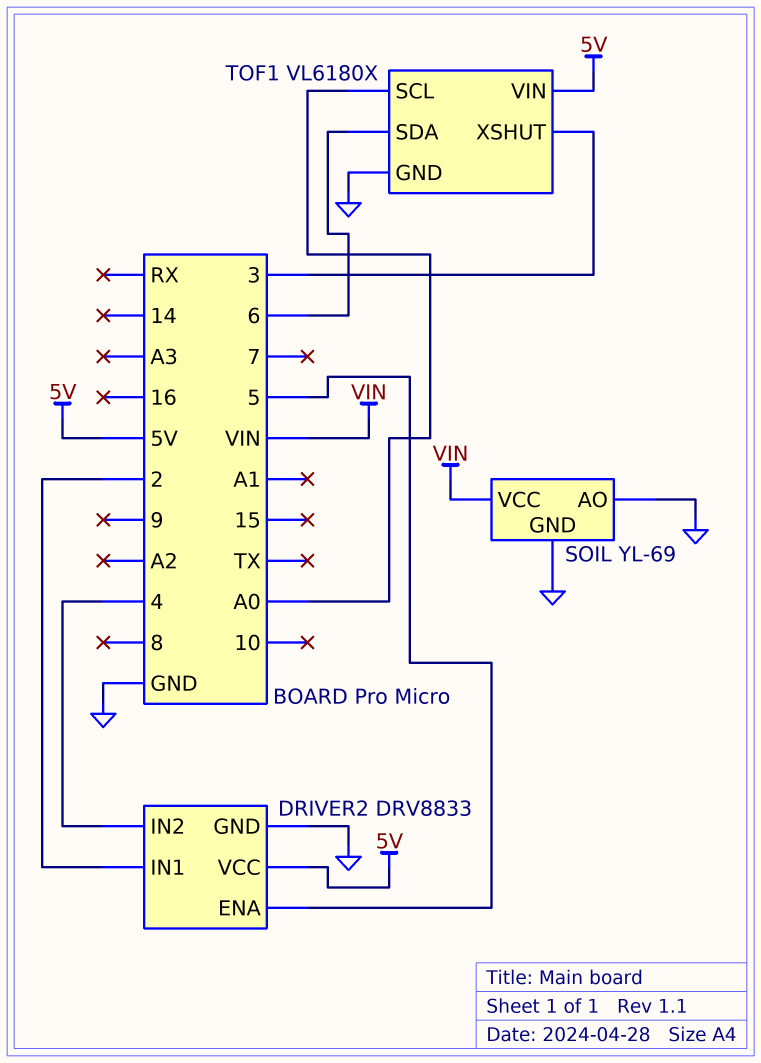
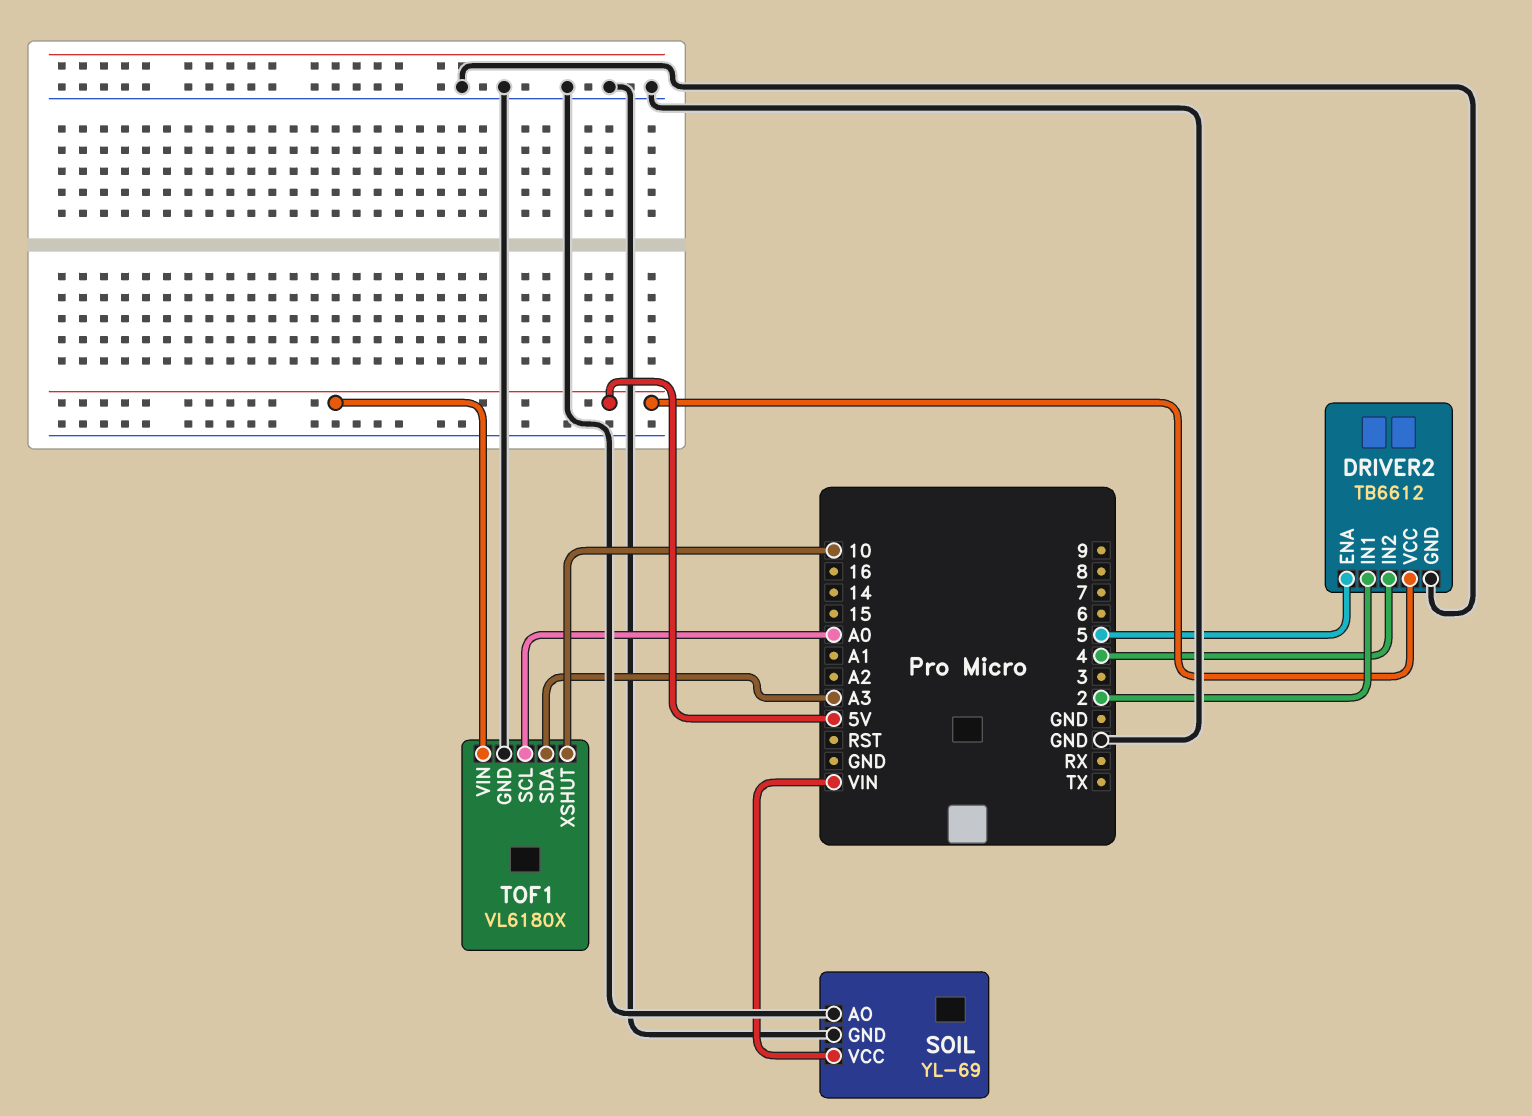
DRIVER2: DRV8833 -> TB6612
TOF1 pin SDA: 6 -> A3
TOF1 pin XSHUT: 3 -> 10

